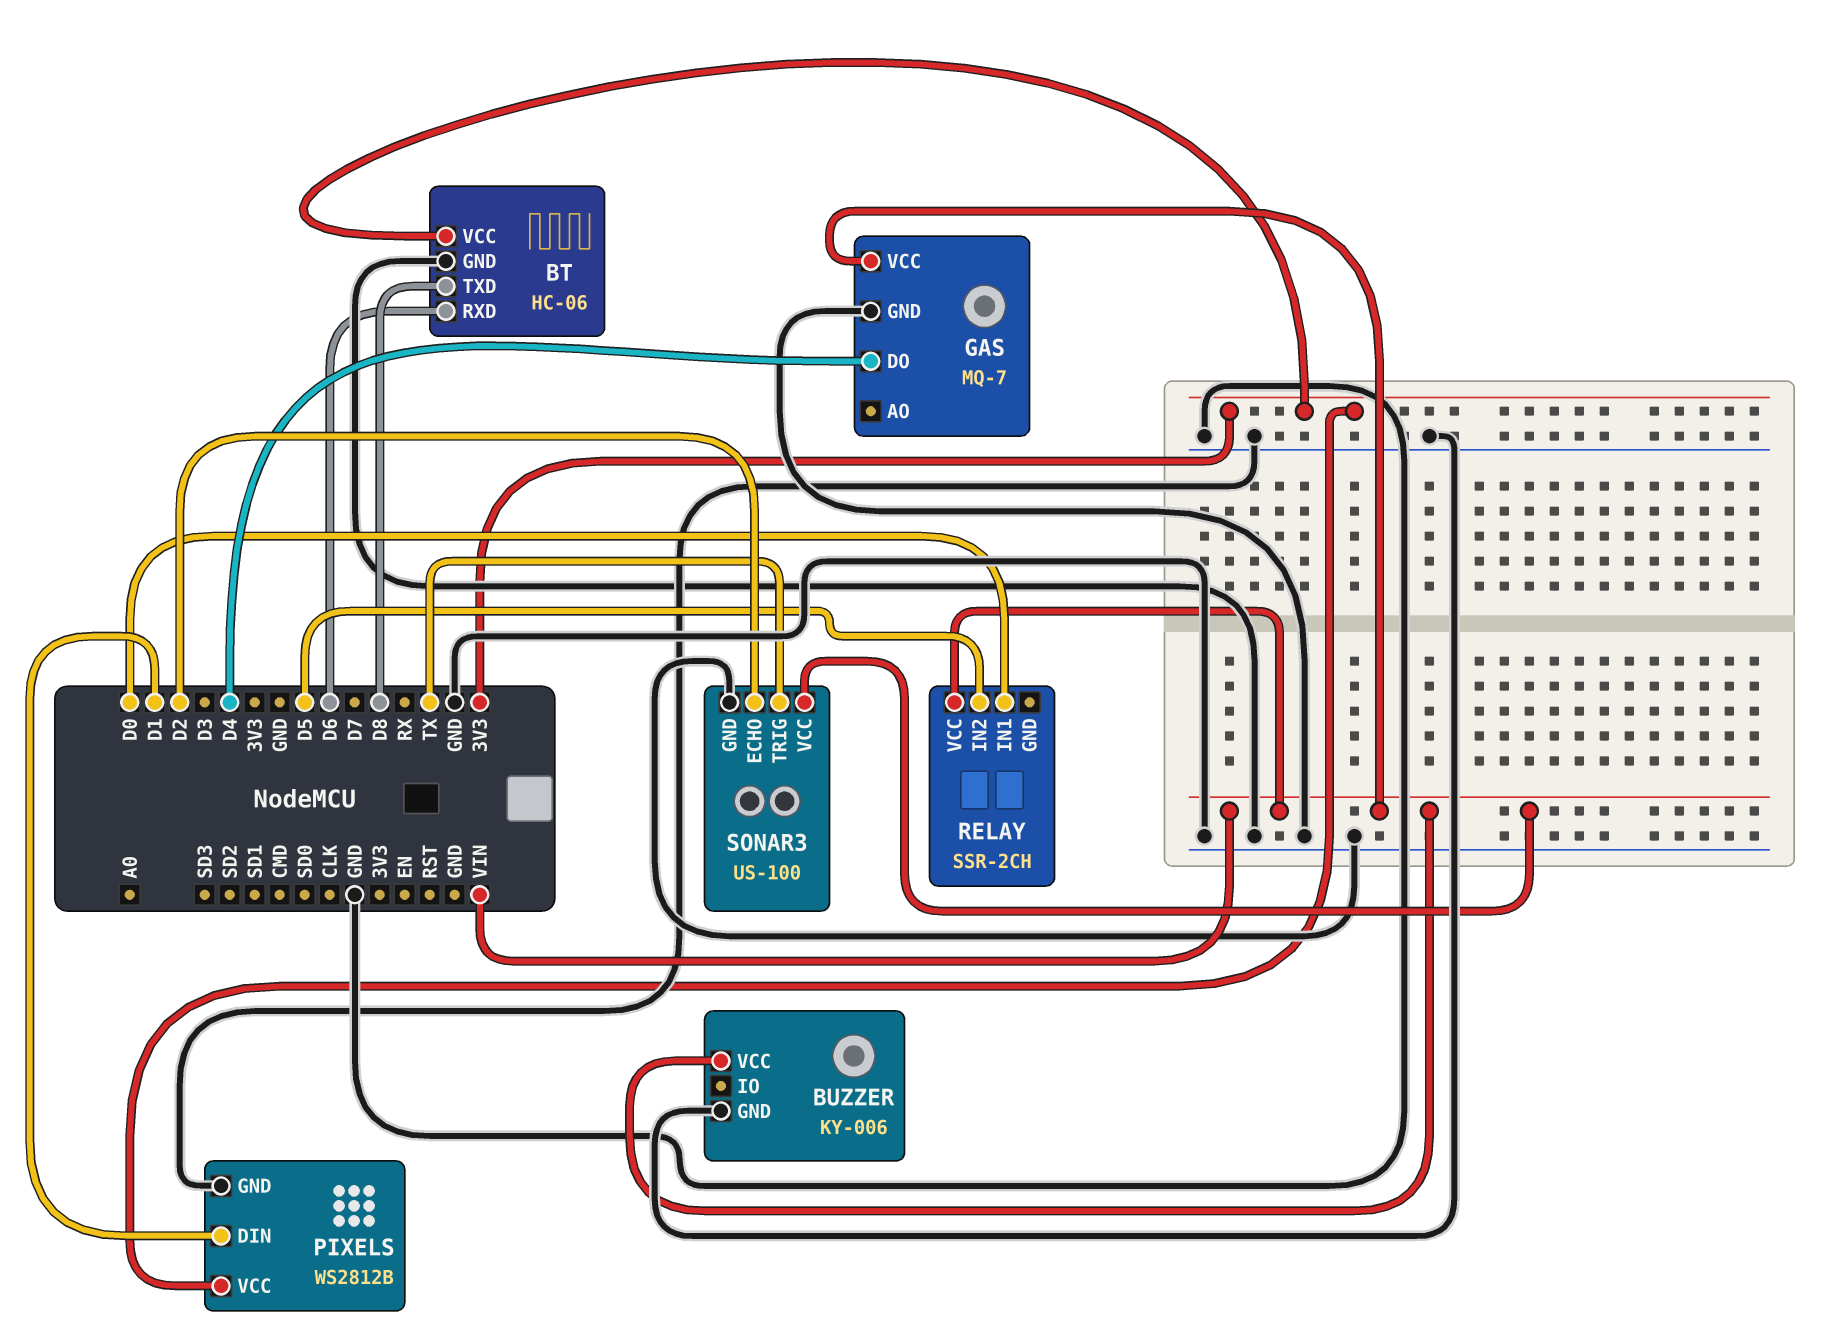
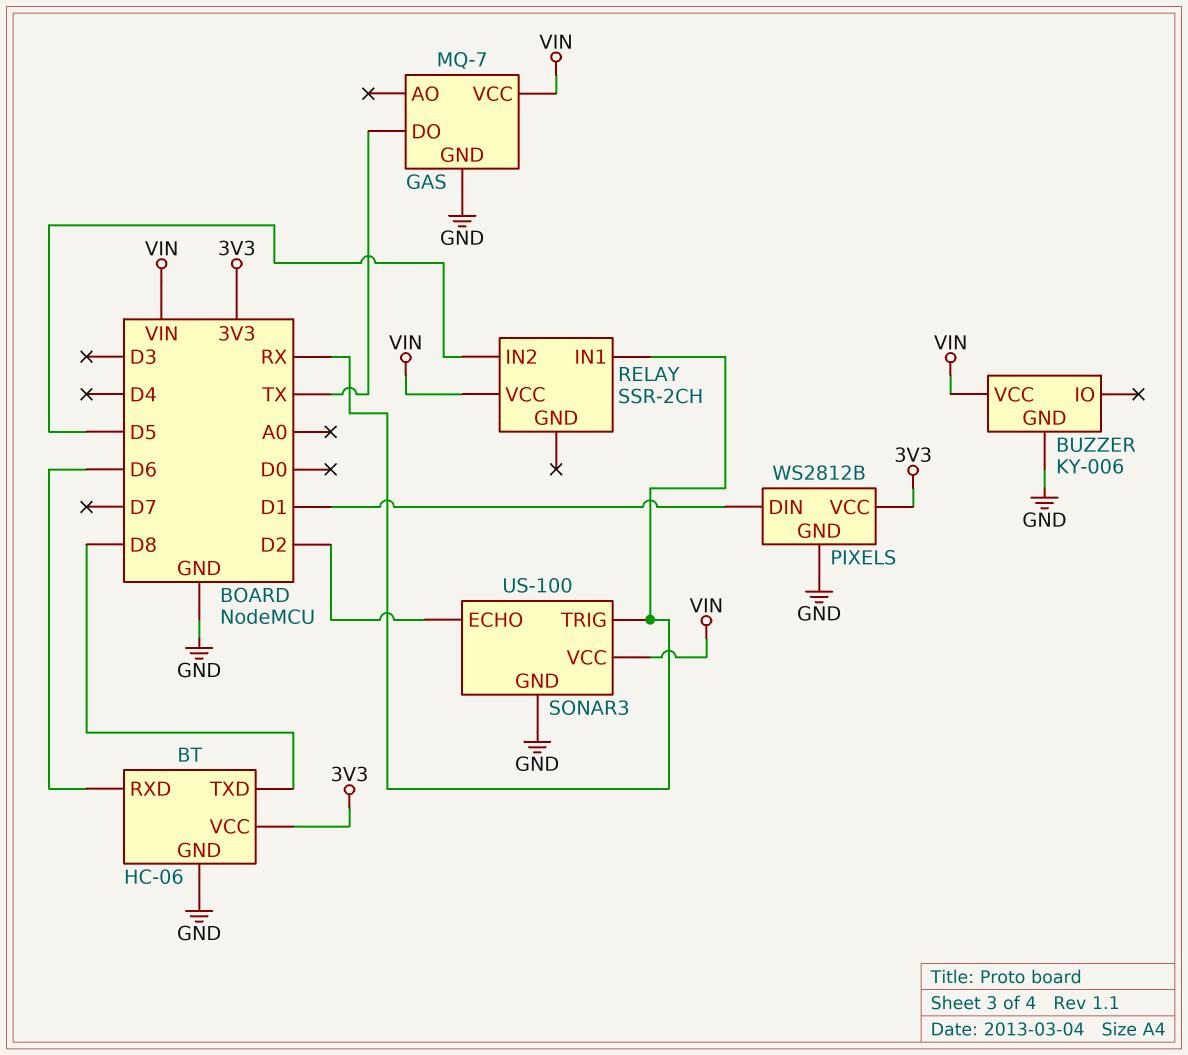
GAS pin DO: D4 -> TX
RELAY pin IN1: D0 -> RX
SONAR3 pin TRIG: TX -> RX

